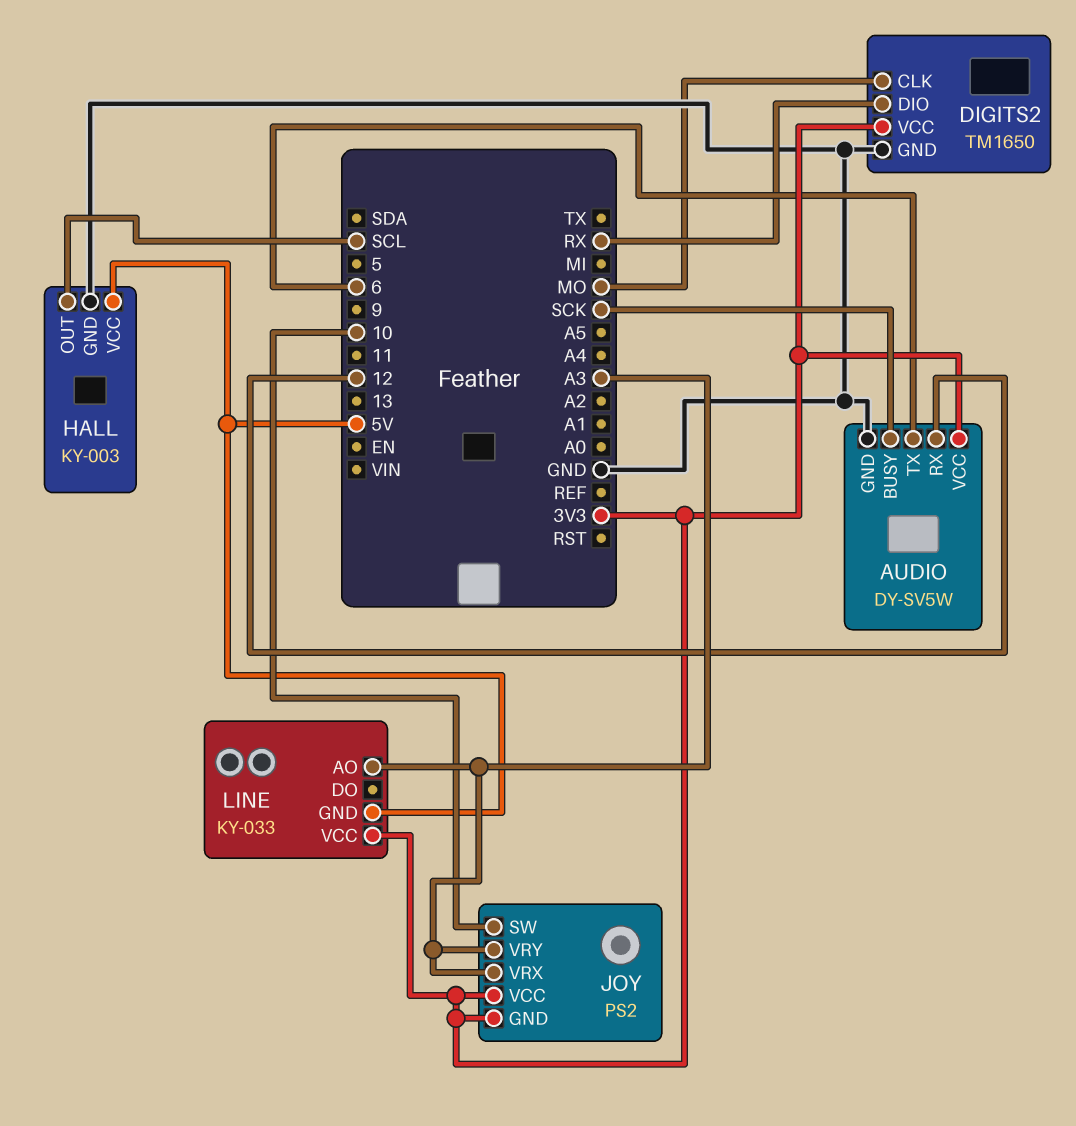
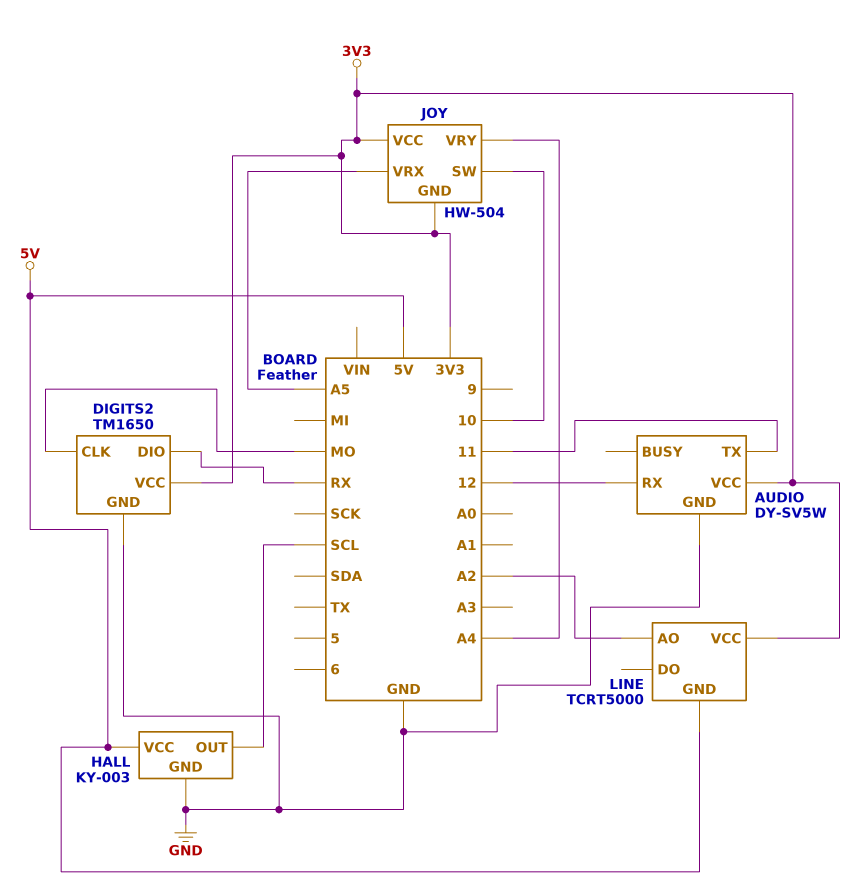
AUDIO pin BUSY: SCK -> none
AUDIO pin TX: 6 -> 11
JOY: PS2 -> HW-504
JOY pin VRX: A3 -> A5
JOY pin VRY: A3 -> A4
LINE: KY-033 -> TCRT5000
LINE pin AO: A3 -> A2

